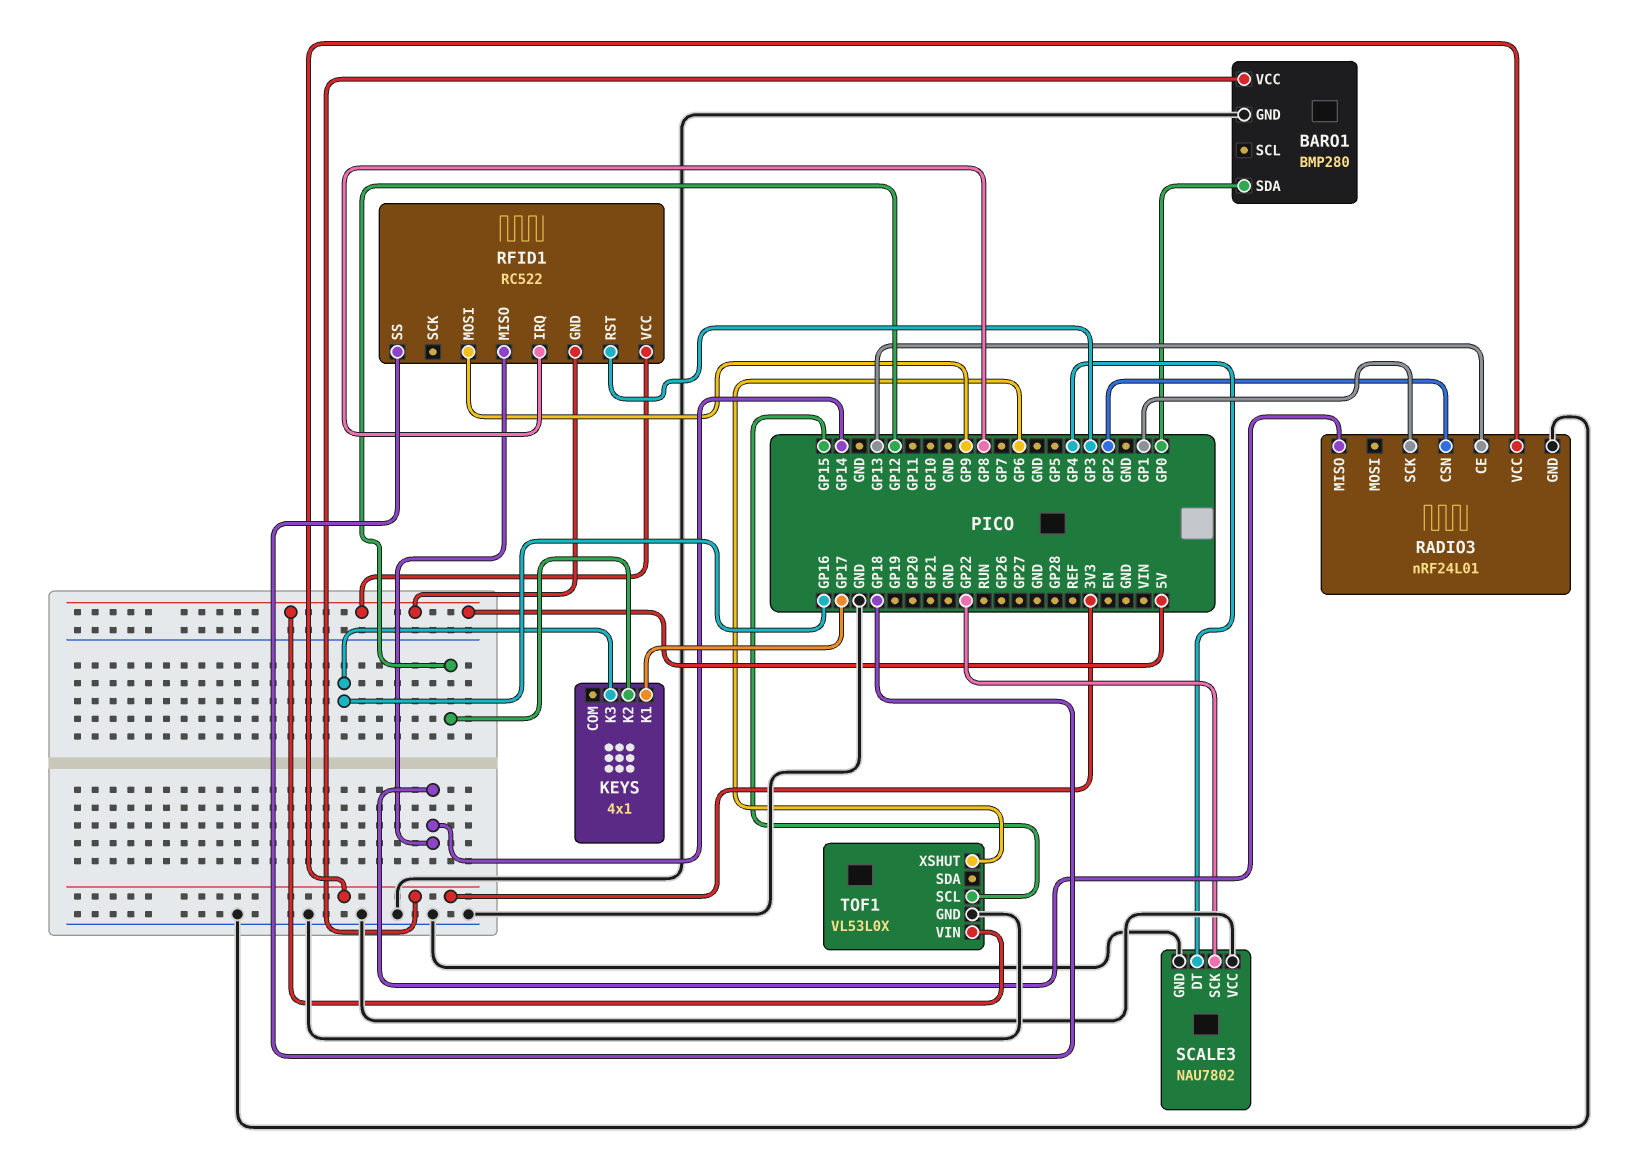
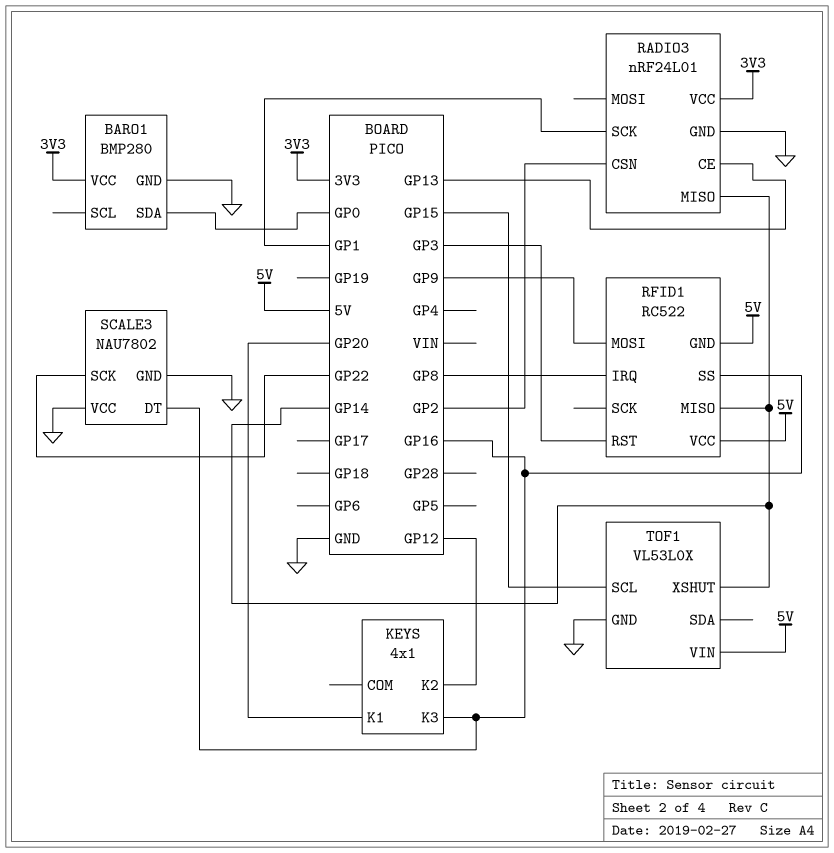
KEYS pin K1: GP17 -> GP20
RFID1 pin SS: GP18 -> GP16
SCALE3 pin DT: GP4 -> GP16
TOF1 pin XSHUT: GP6 -> GP14

